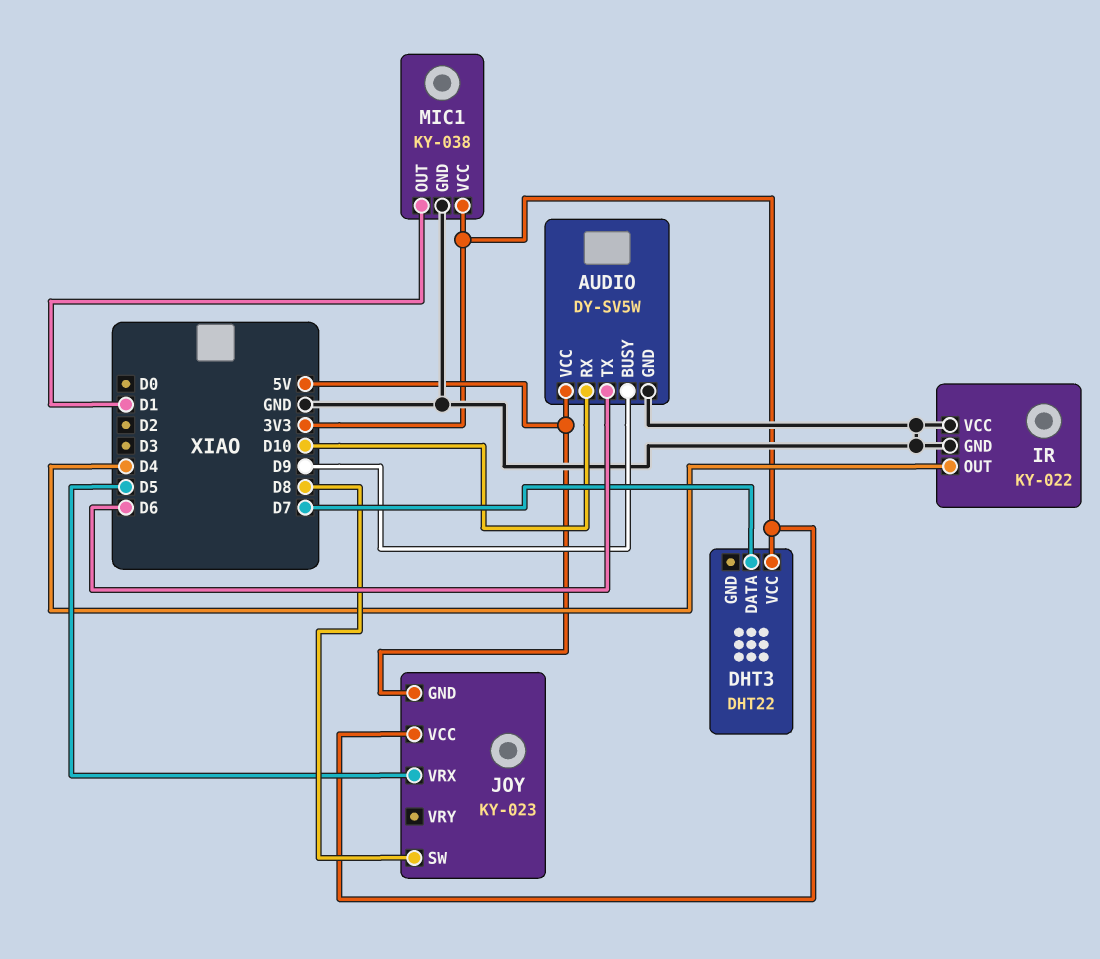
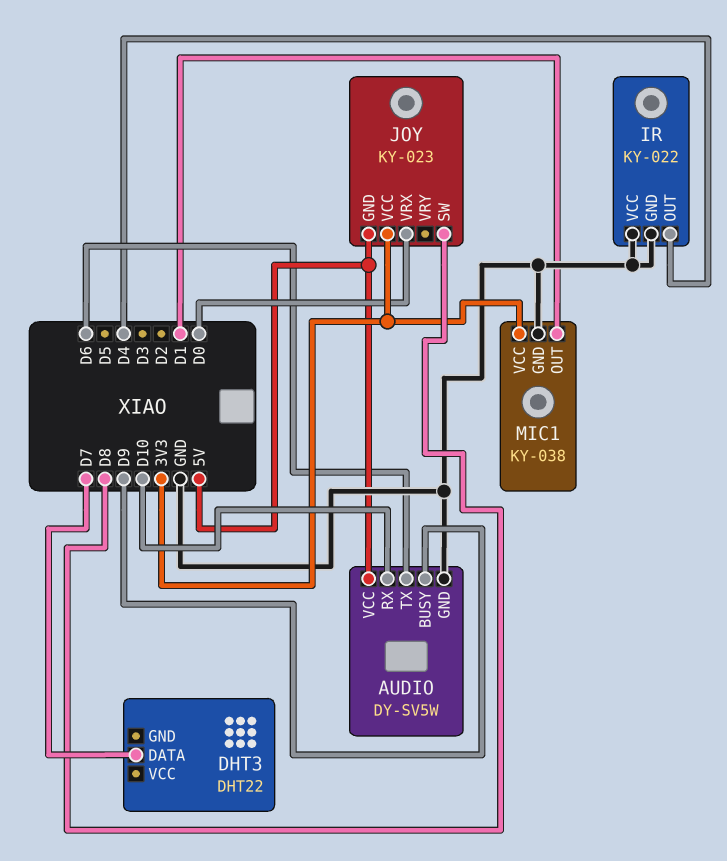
DHT3 pin VCC: 3V3 -> none
JOY pin VRX: D5 -> D0

